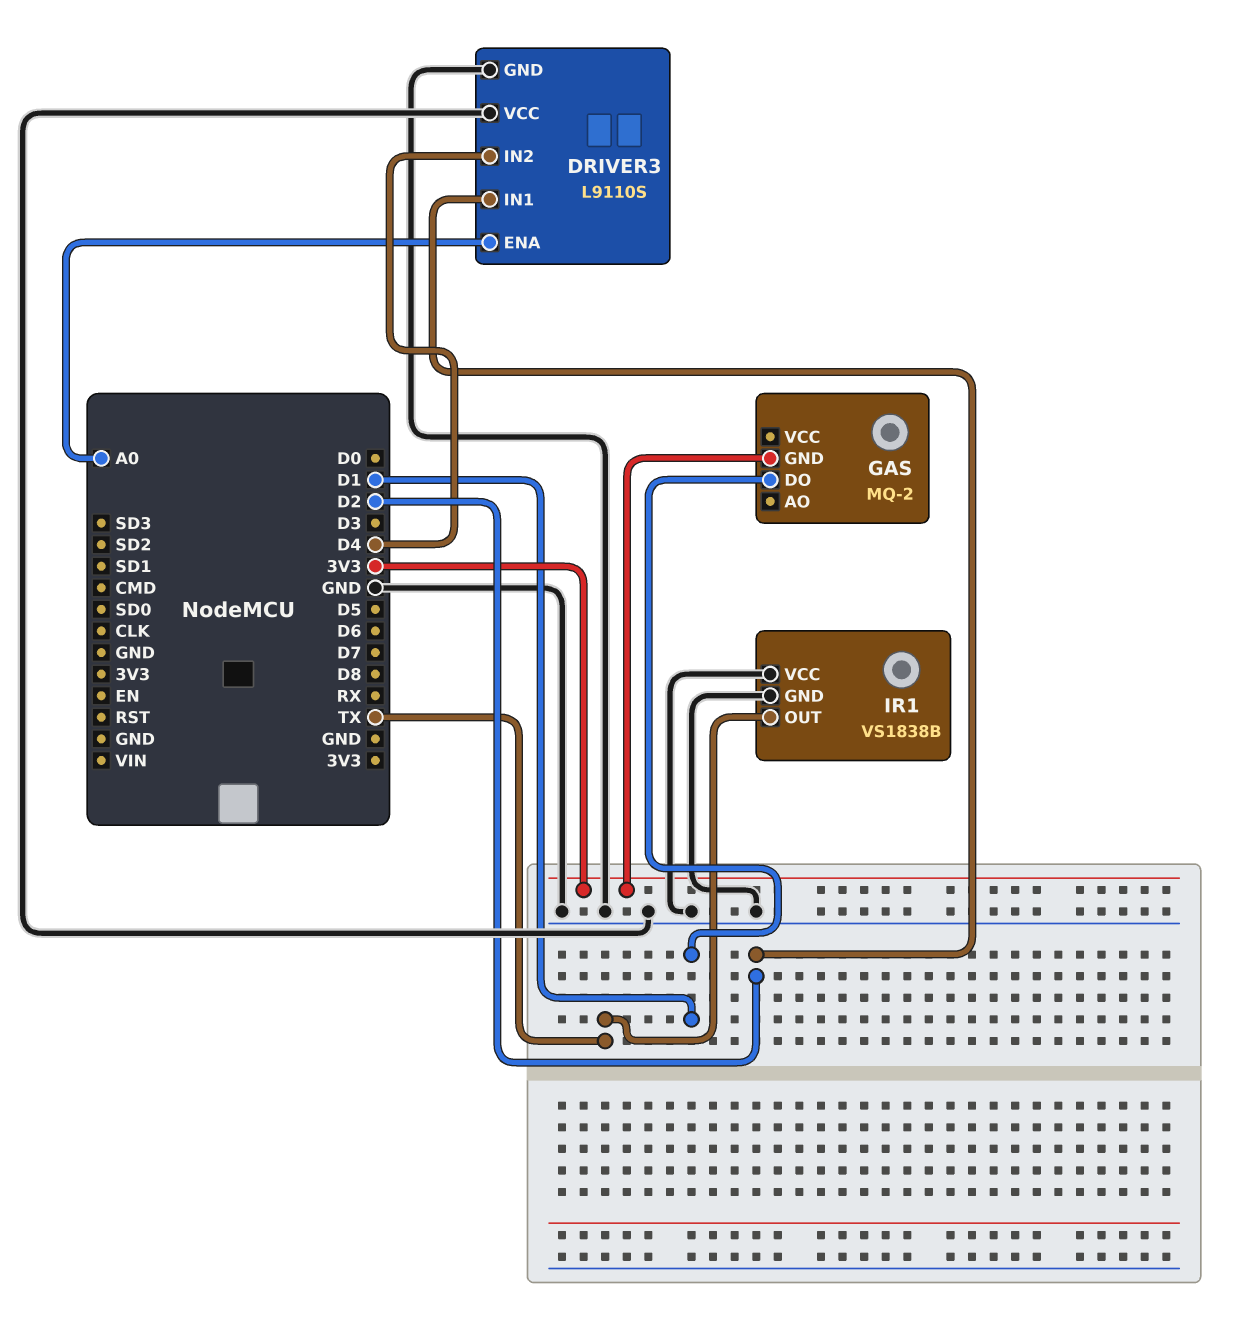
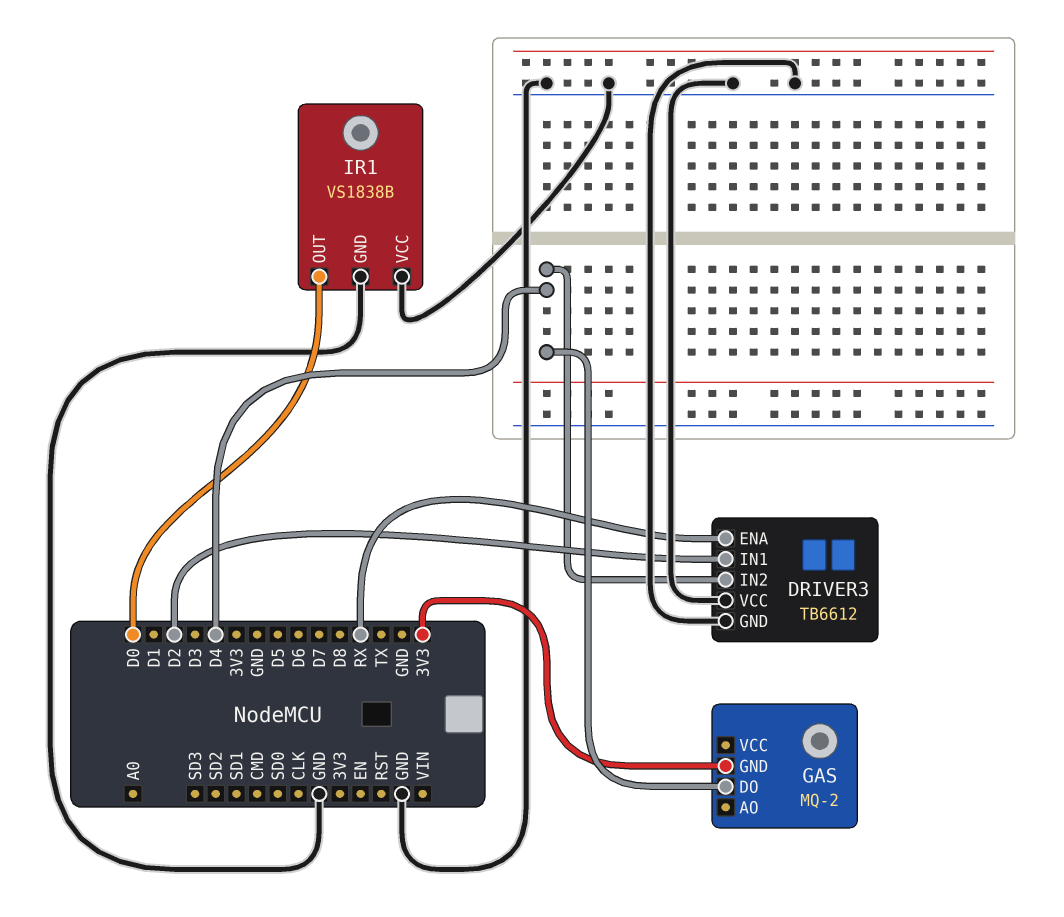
DRIVER3: L9110S -> TB6612
DRIVER3 pin ENA: A0 -> RX
GAS pin DO: D1 -> D4
IR1 pin OUT: TX -> D0

